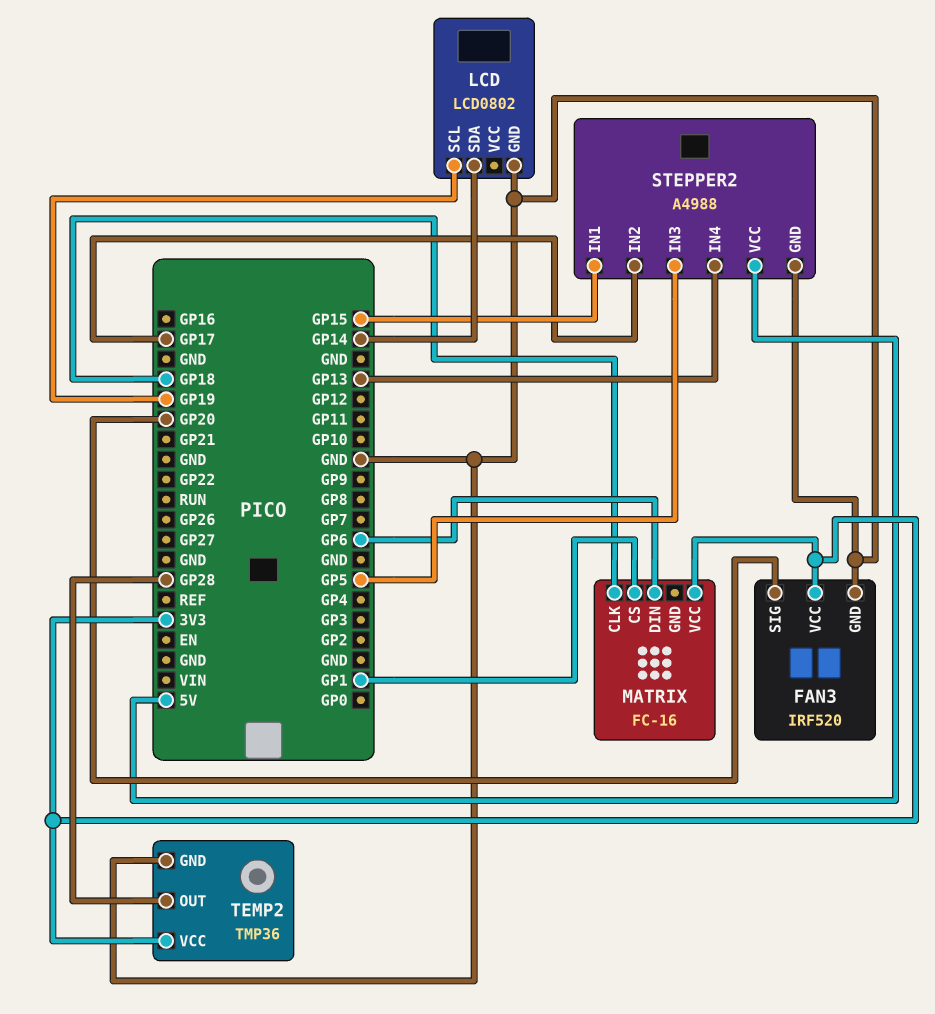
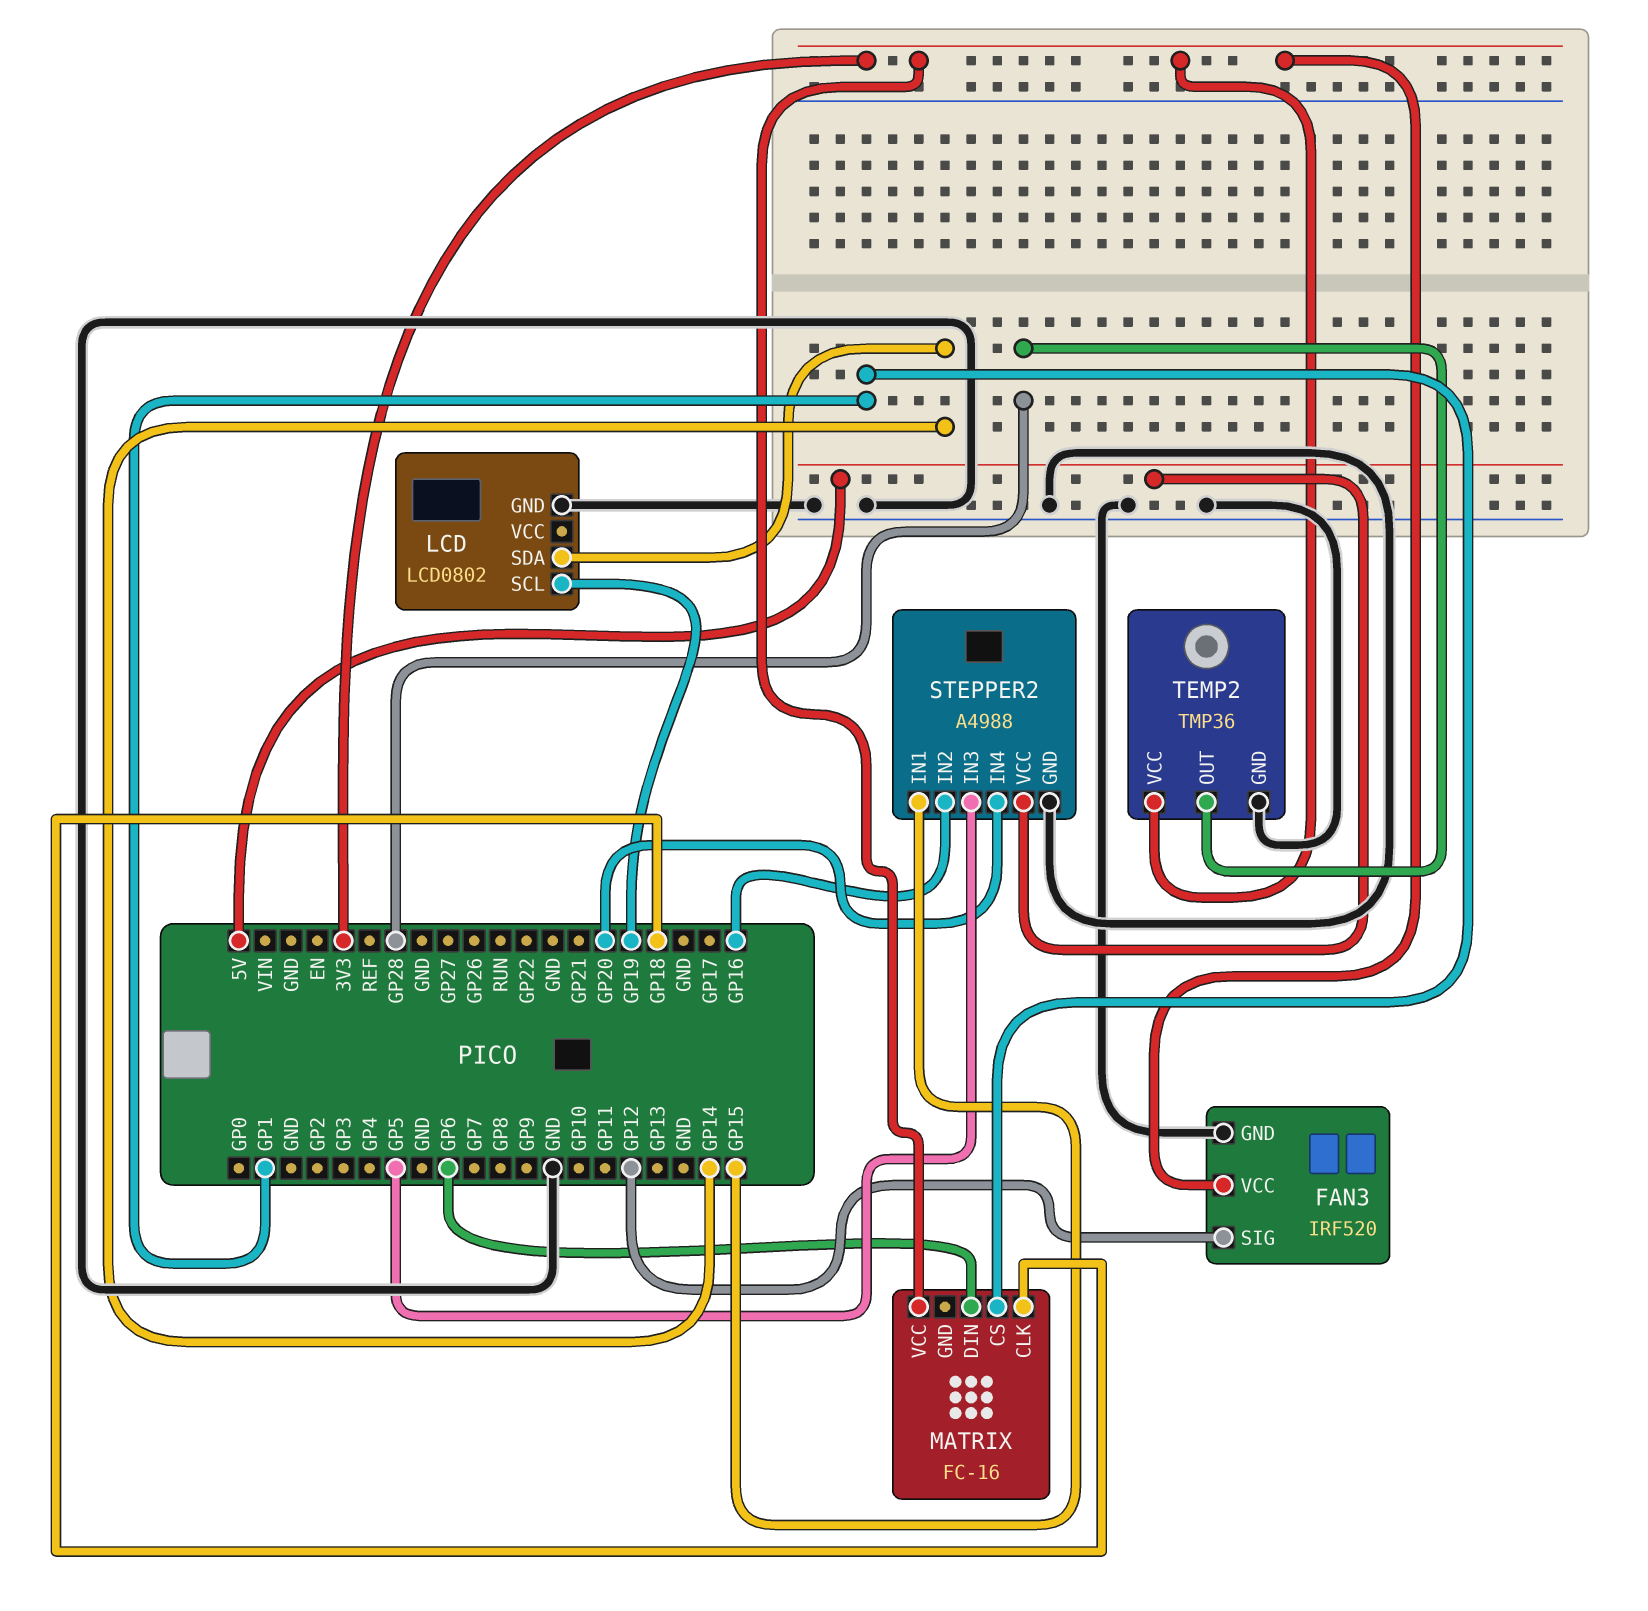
FAN3 pin SIG: GP20 -> GP12
STEPPER2 pin IN2: GP17 -> GP16
STEPPER2 pin IN4: GP13 -> GP20

